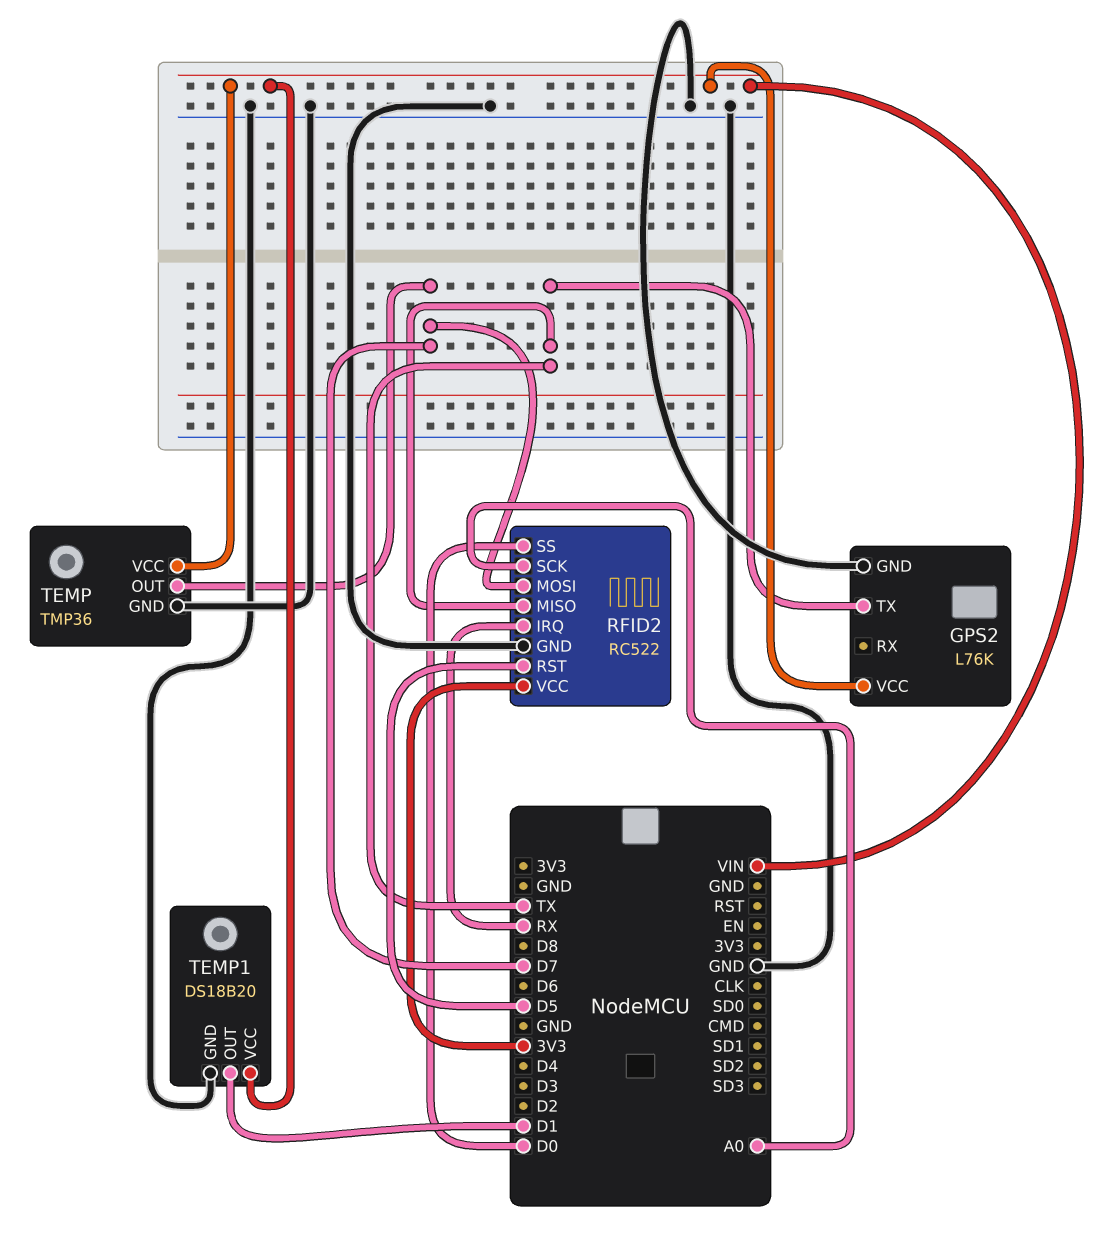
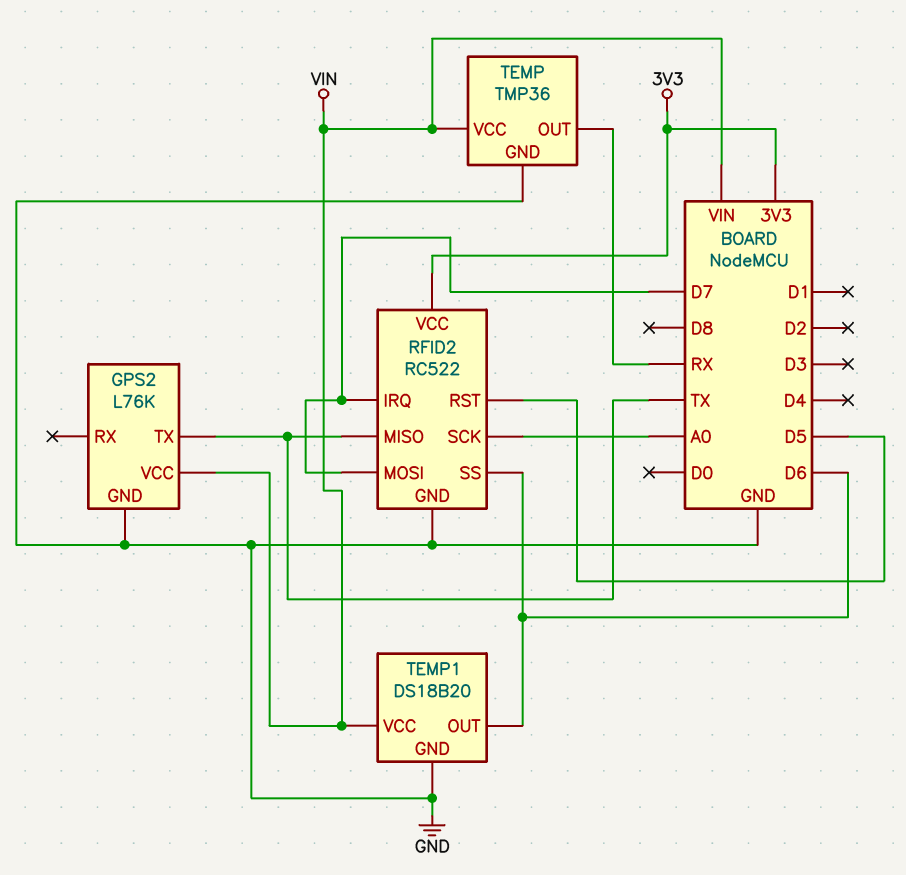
RFID2 pin IRQ: RX -> D7
RFID2 pin SS: D0 -> D6
TEMP pin OUT: D7 -> RX
TEMP1 pin OUT: D1 -> D6

